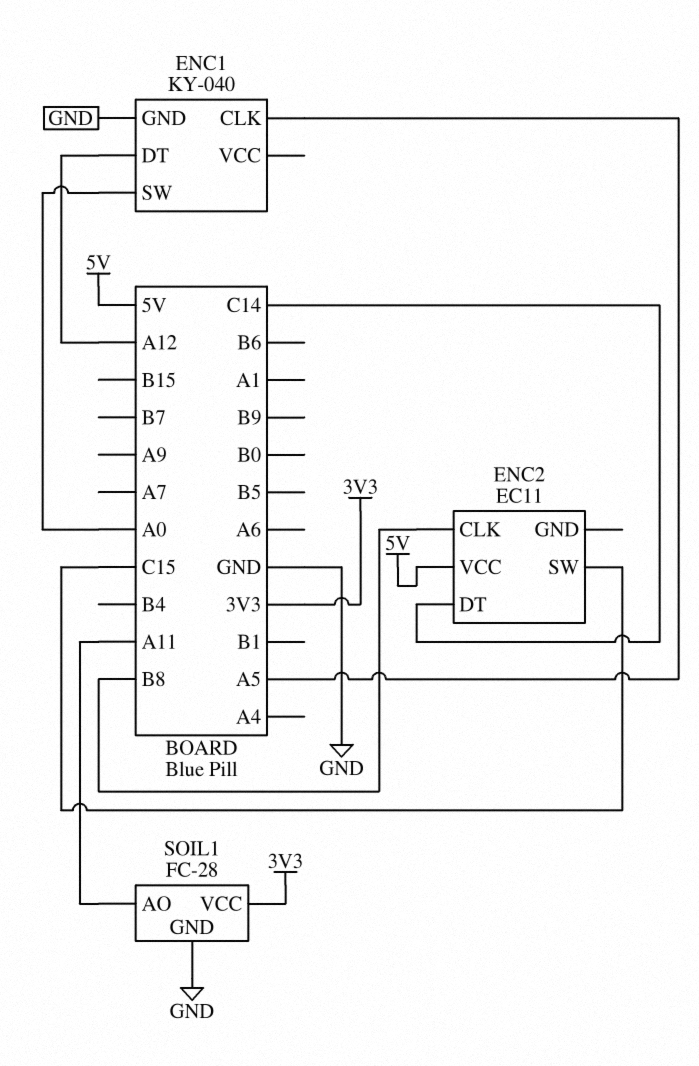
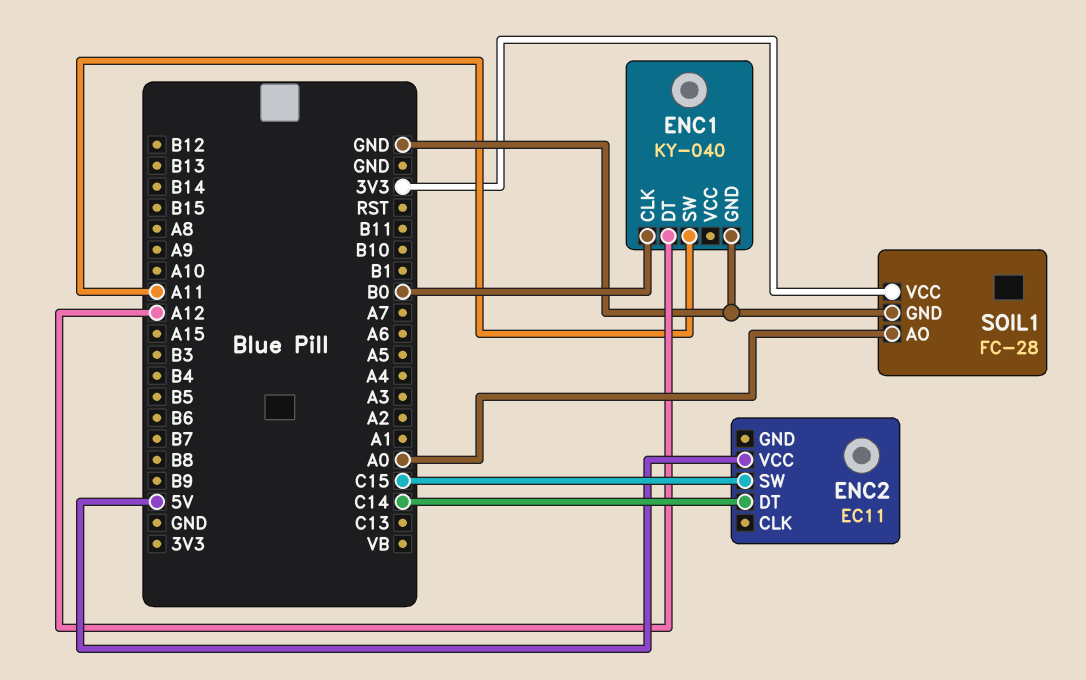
ENC1 pin CLK: A5 -> B0
ENC1 pin SW: A0 -> A11
ENC2 pin CLK: B8 -> none
SOIL1 pin AO: A11 -> A0

